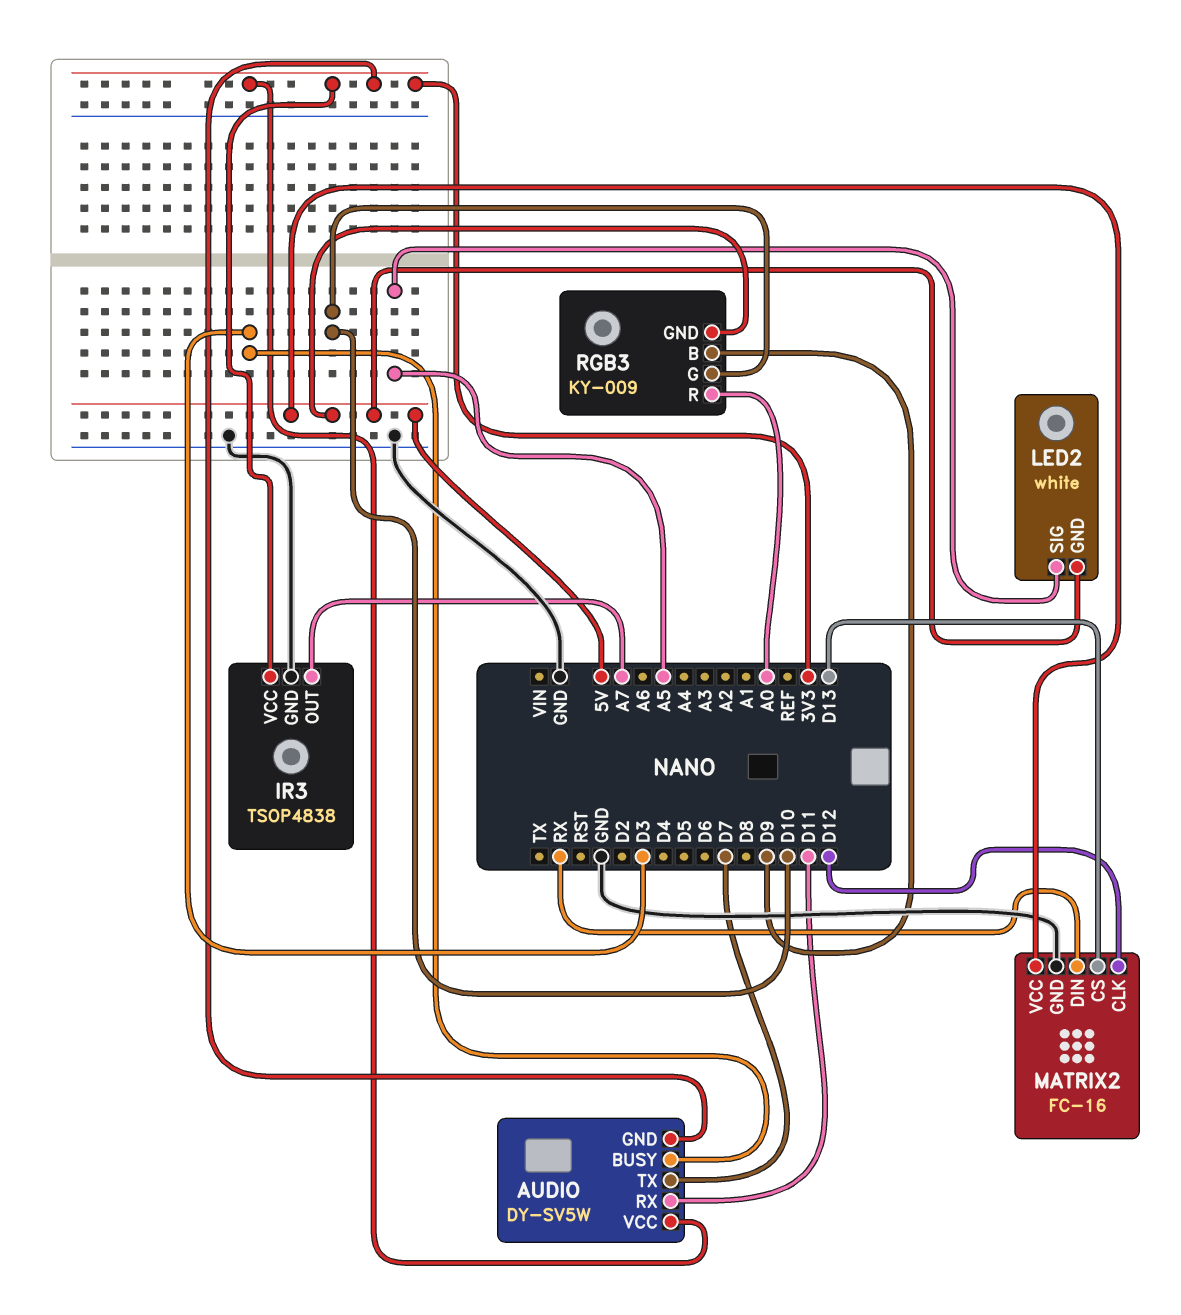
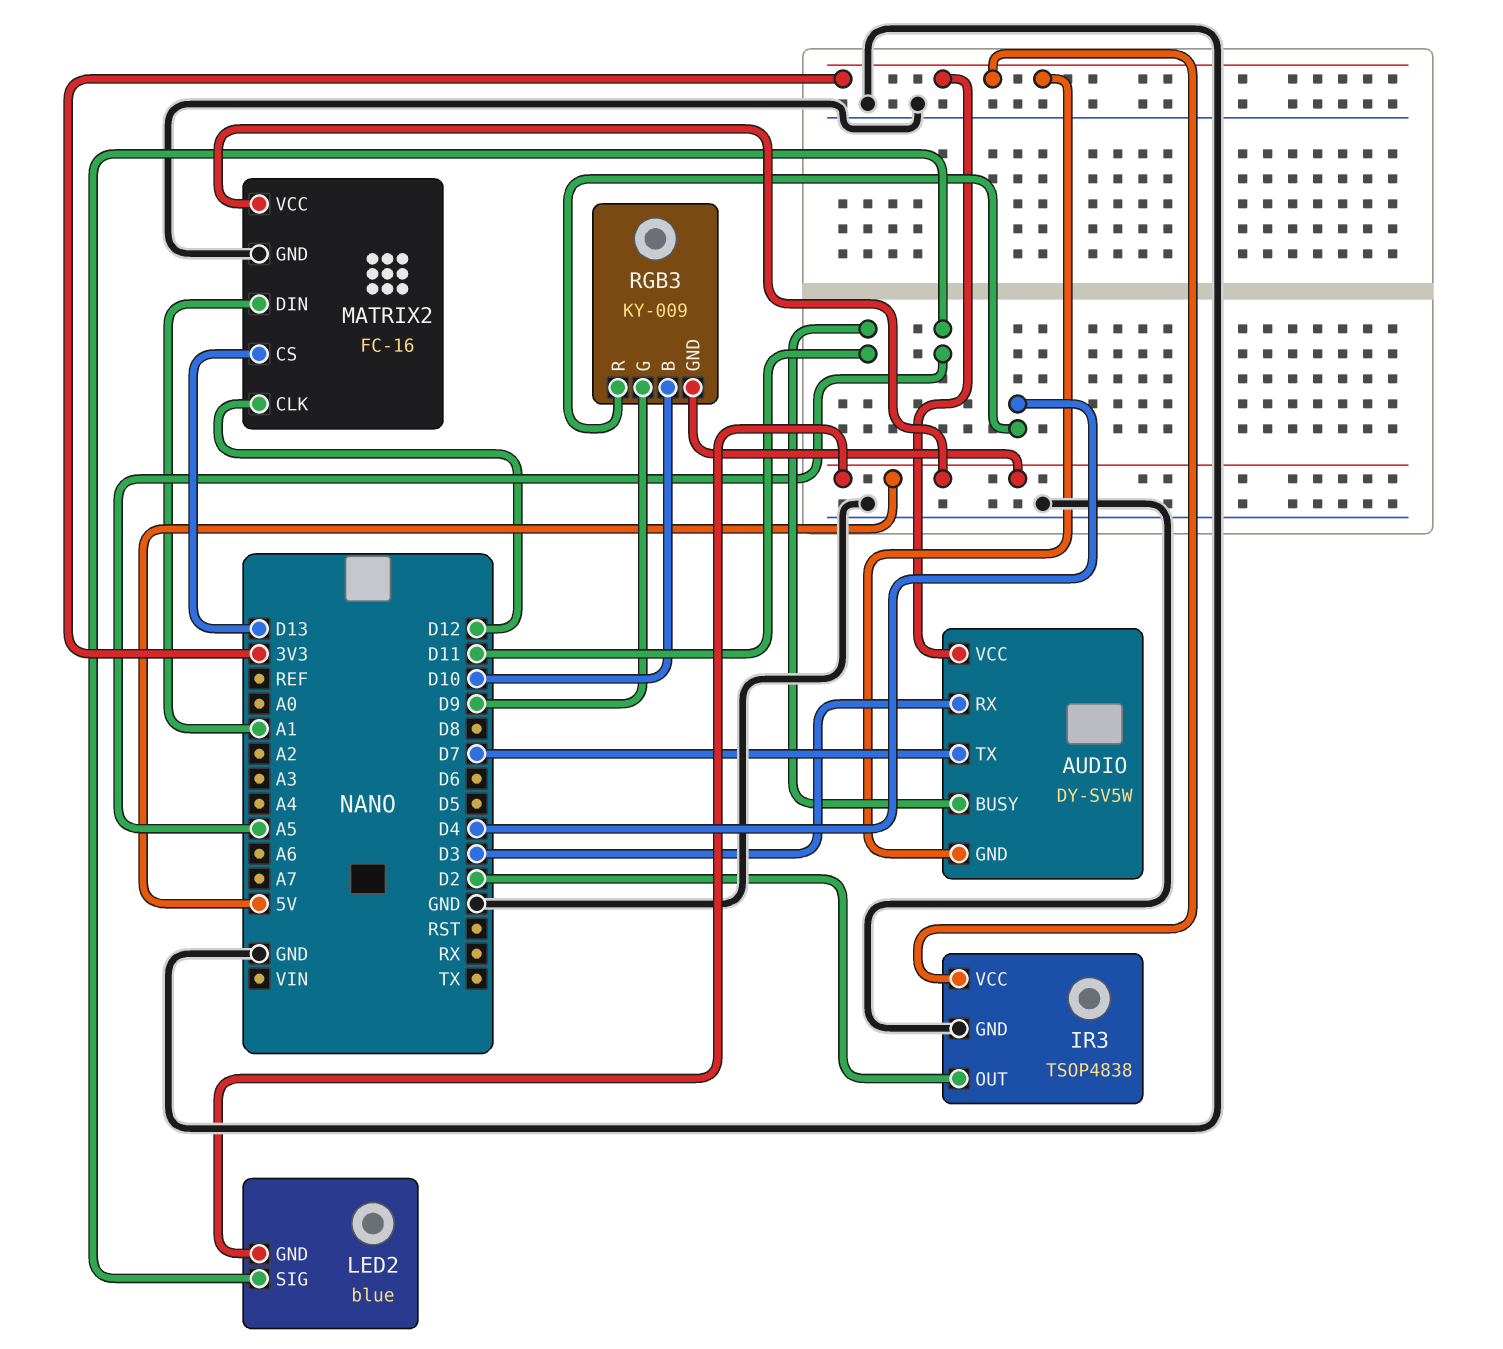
AUDIO pin BUSY: D3 -> D11
AUDIO pin RX: D11 -> D3
IR3 pin OUT: A7 -> D2
LED2: white -> blue
MATRIX2 pin DIN: RX -> A1
RGB3 pin B: D9 -> D10
RGB3 pin G: D10 -> D9
RGB3 pin R: A0 -> D4

